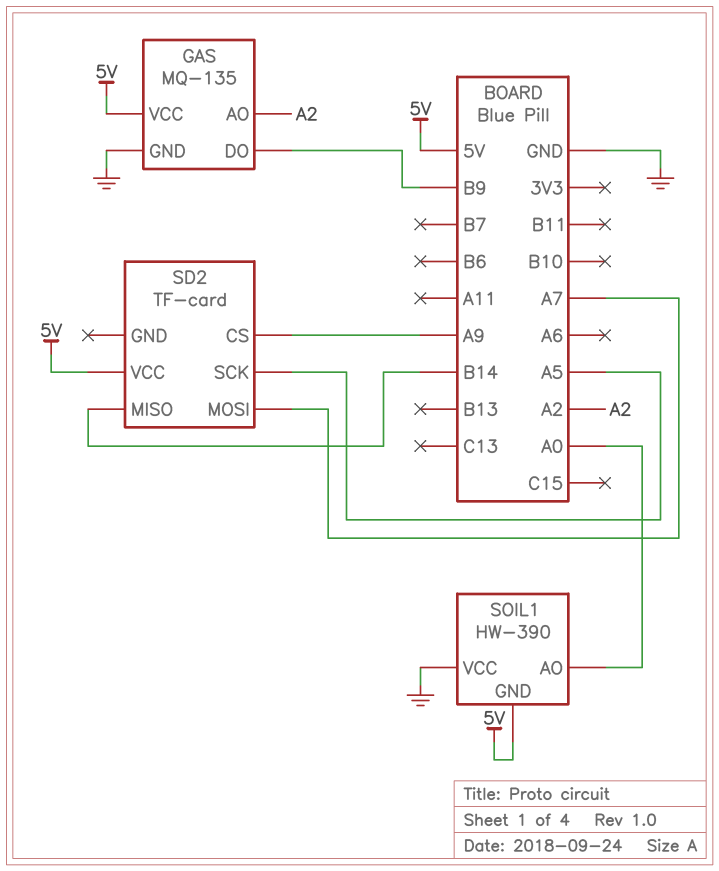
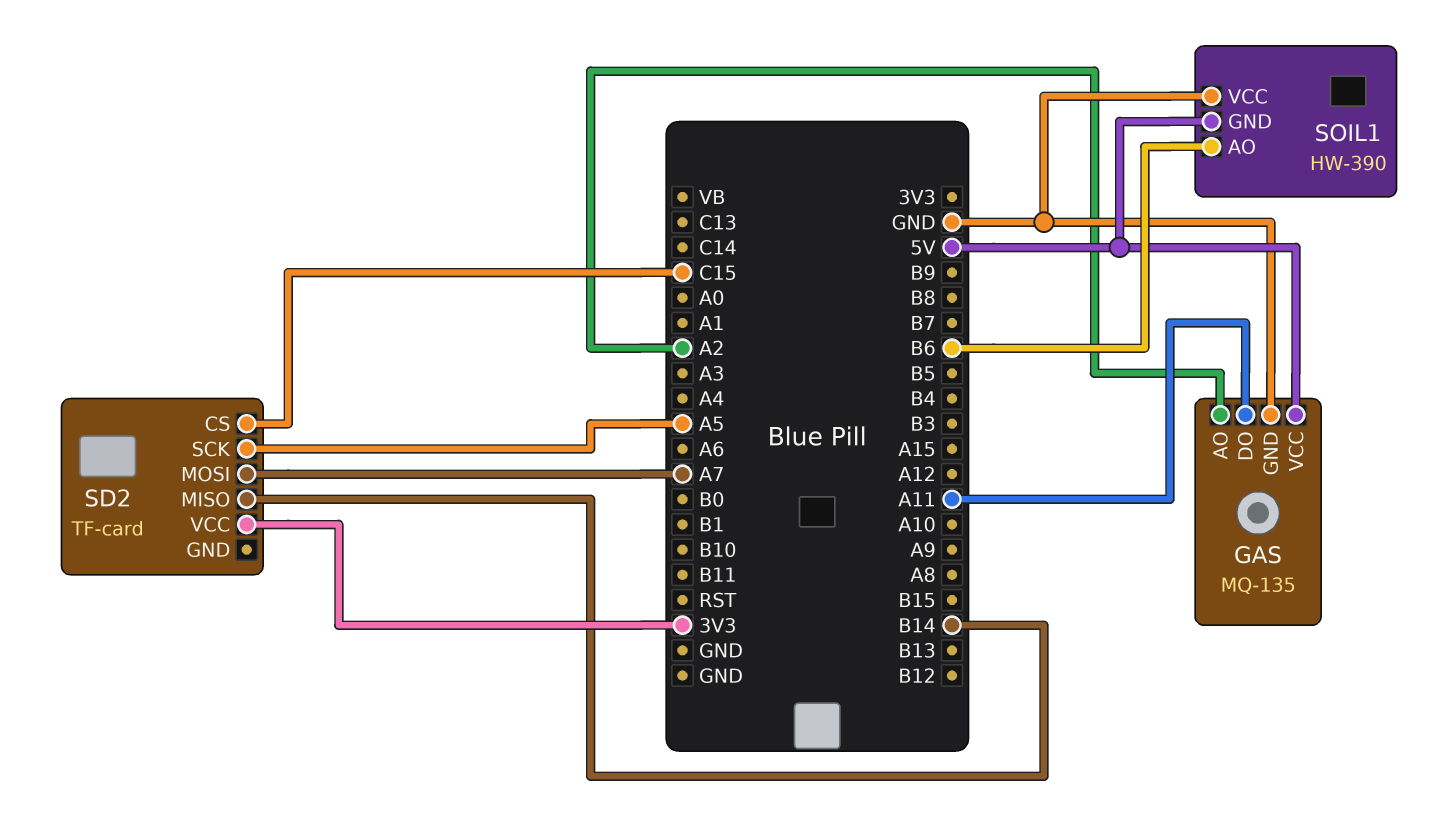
GAS pin DO: B9 -> A11
SD2 pin CS: A9 -> C15
SD2 pin VCC: 5V -> 3V3
SOIL1 pin AO: A0 -> B6

